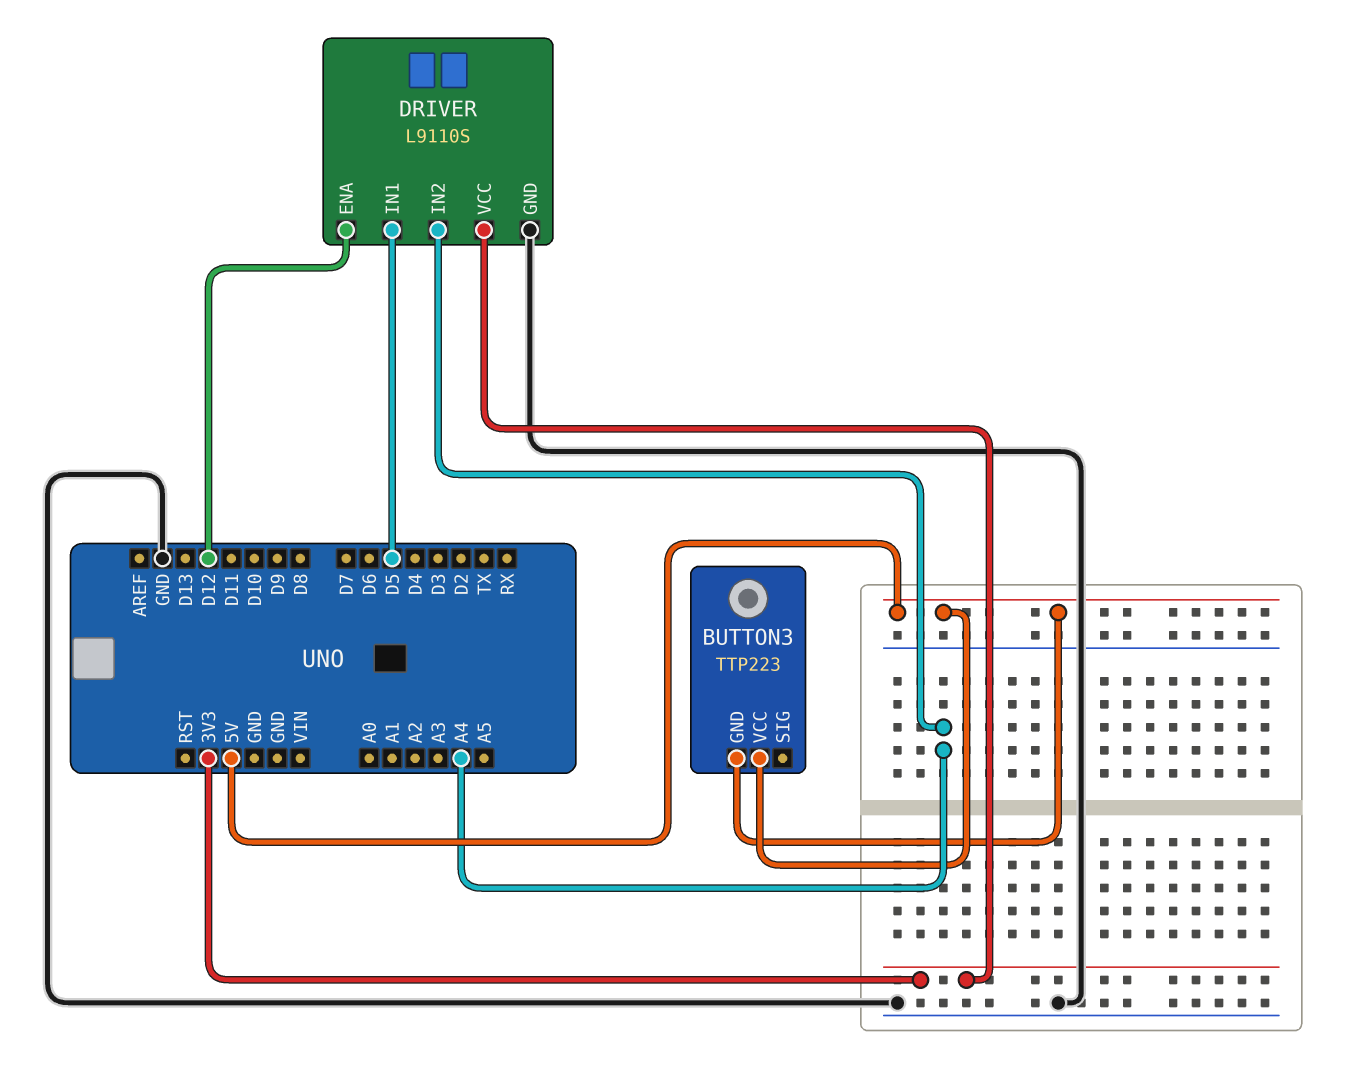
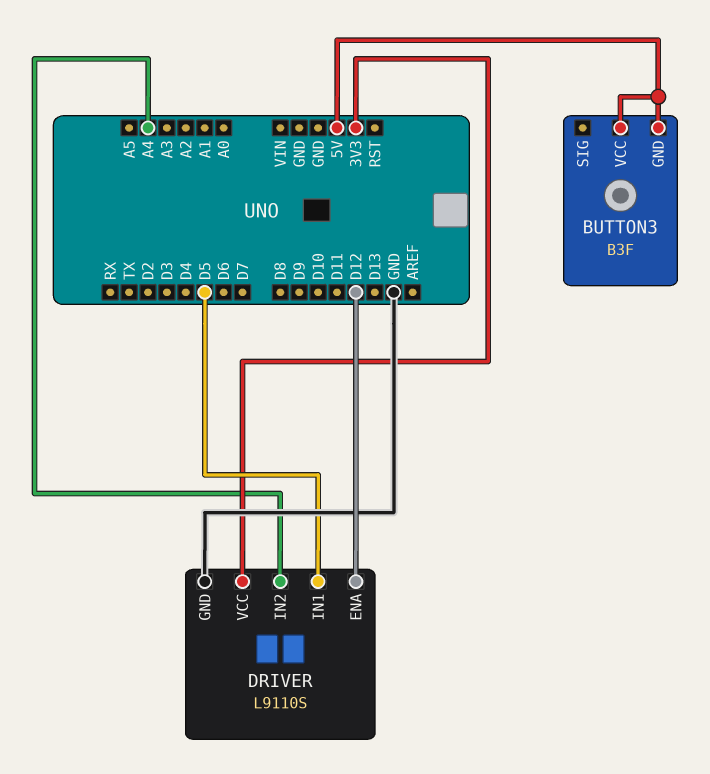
BUTTON3: TTP223 -> B3F

